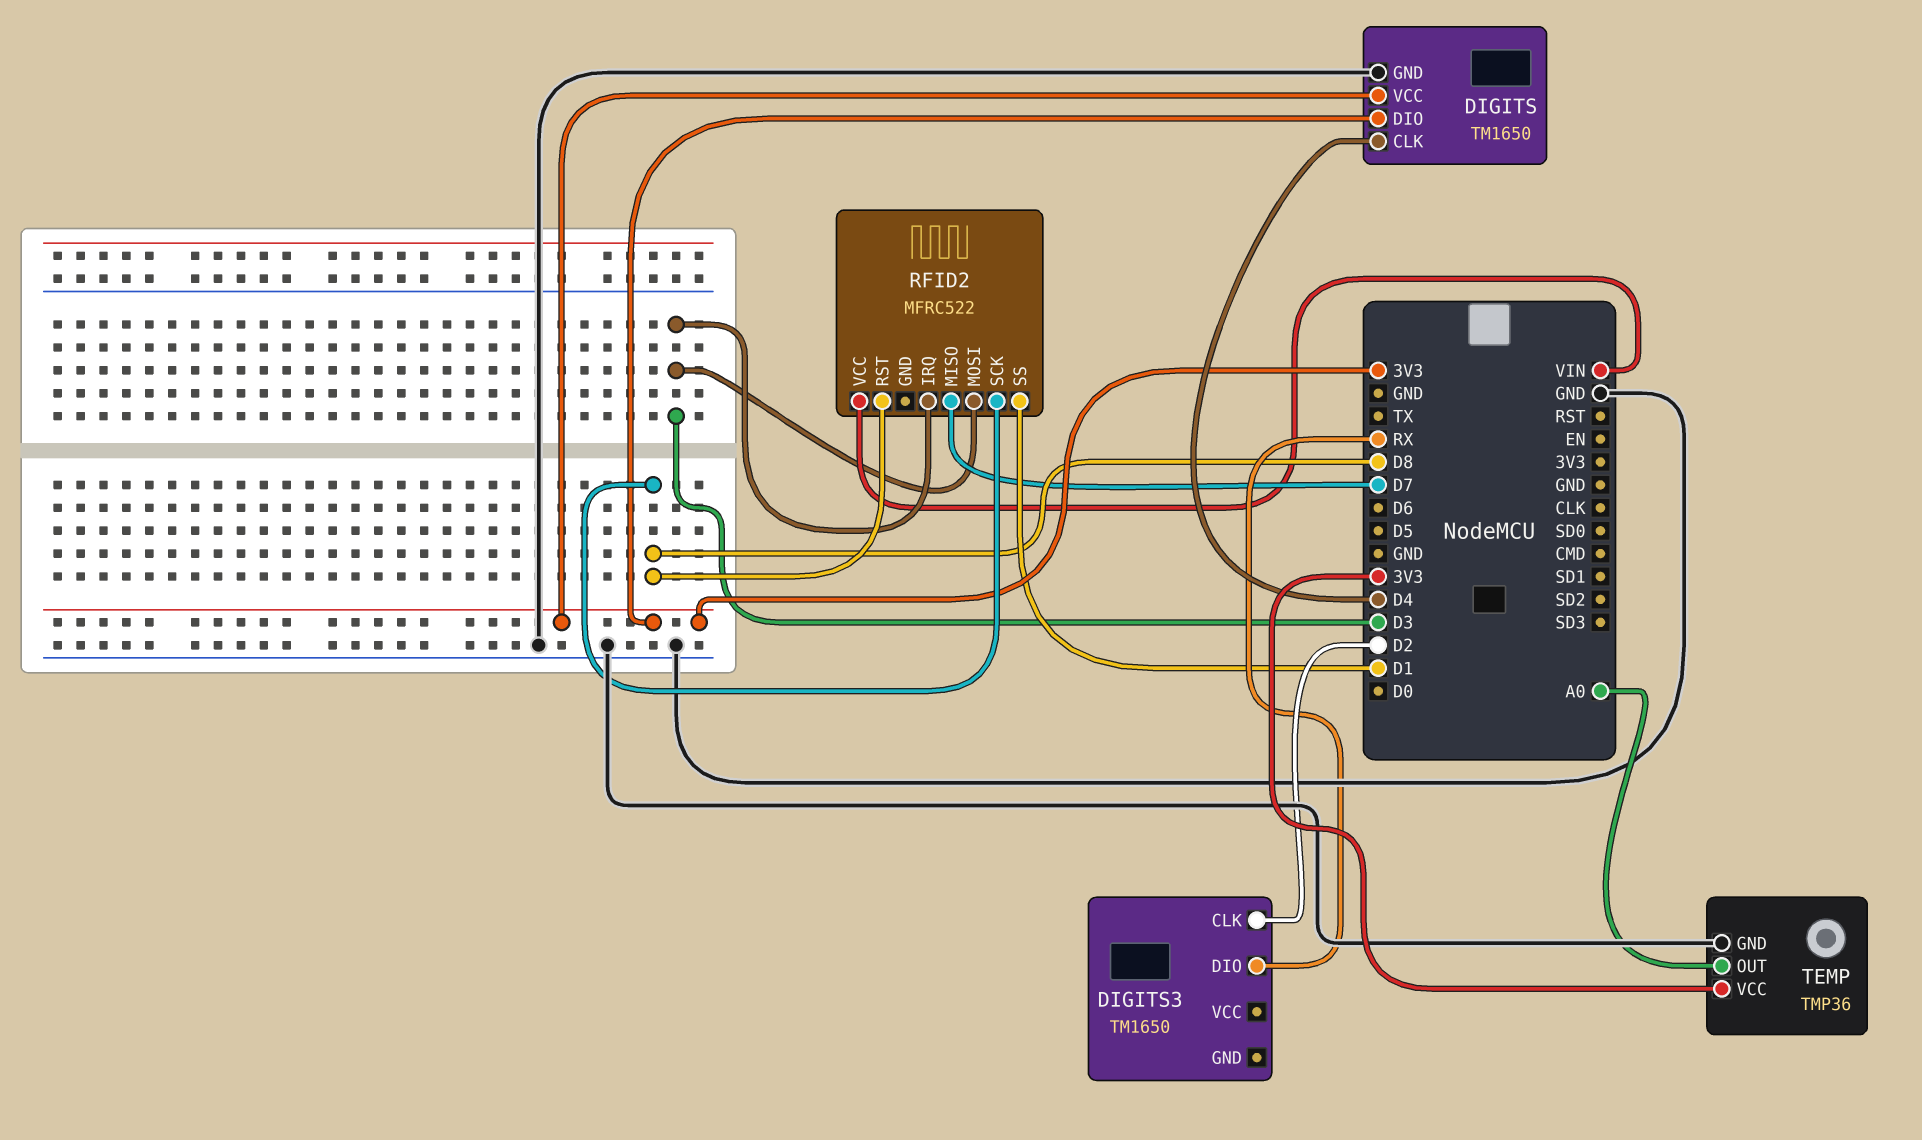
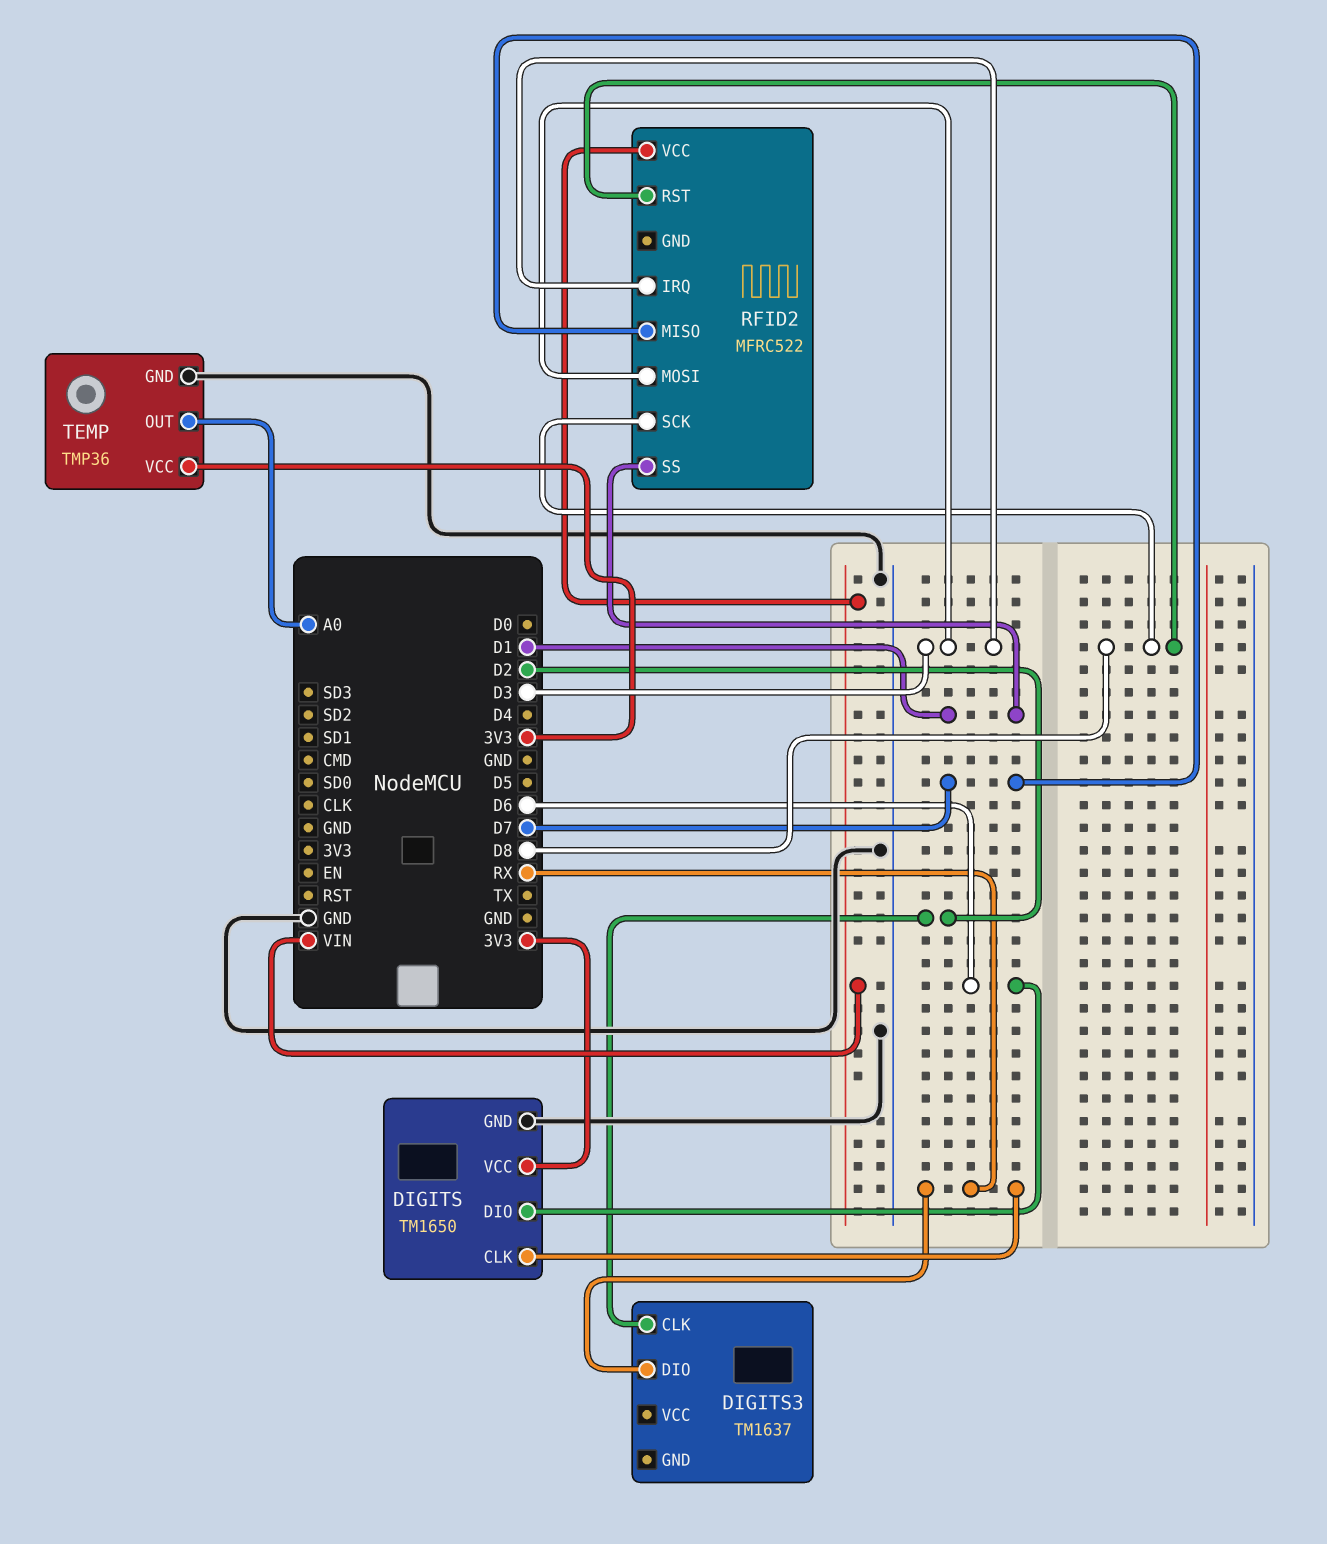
DIGITS pin CLK: D4 -> RX
DIGITS pin DIO: 3V3 -> D6
DIGITS3: TM1650 -> TM1637

